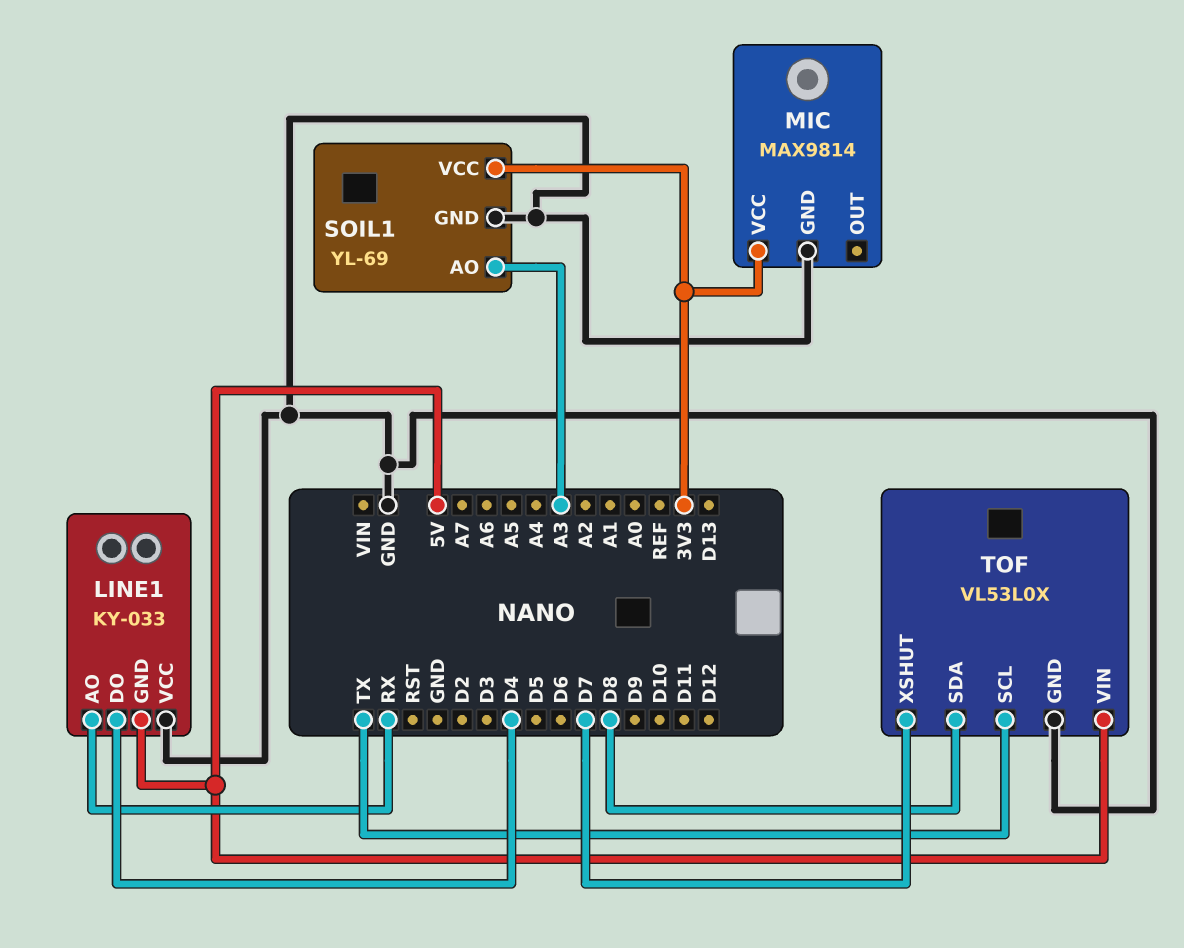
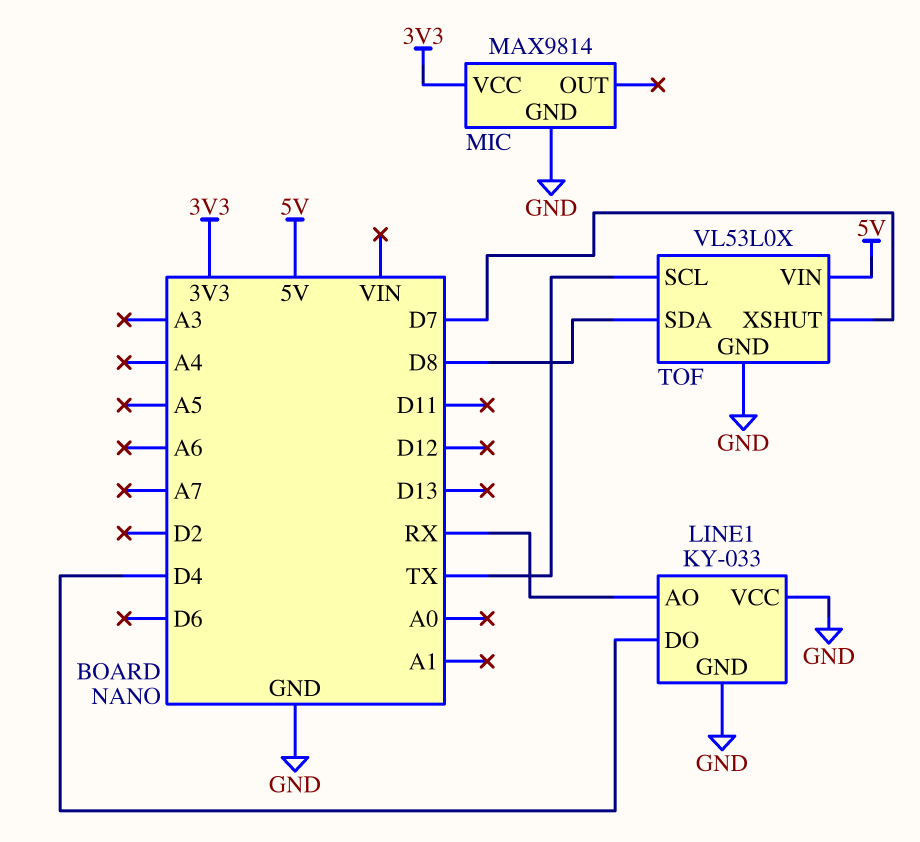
LINE1 pin GND: 5V -> GND
SOIL1: YL-69 -> none
SOIL1 pin AO: A3 -> none
SOIL1 pin GND: GND -> none
SOIL1 pin VCC: 3V3 -> none

